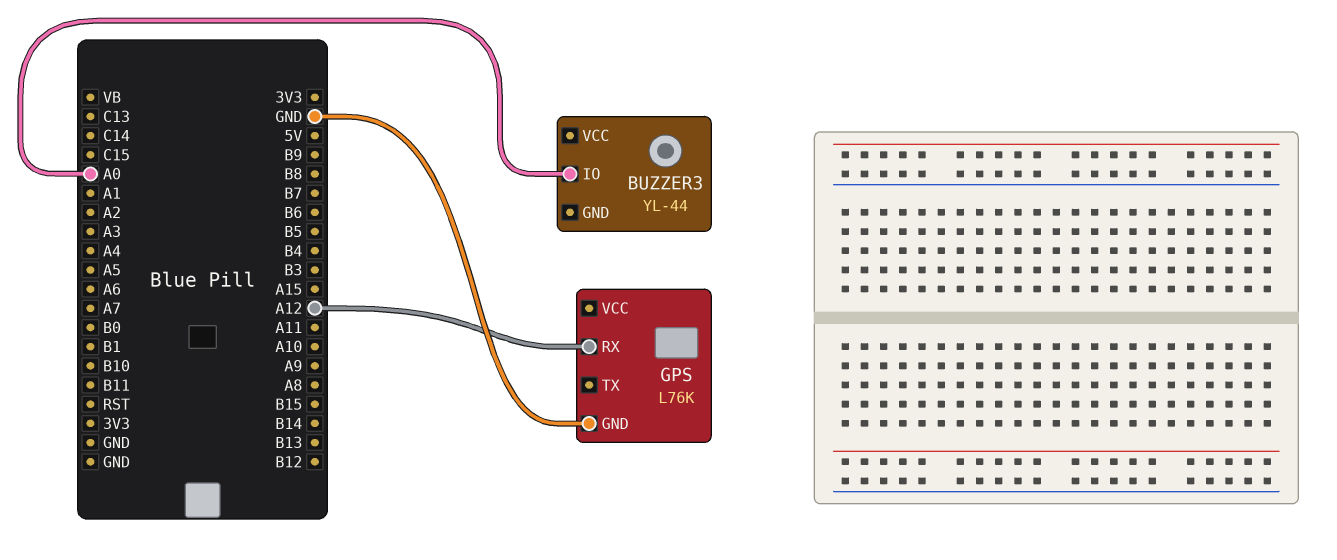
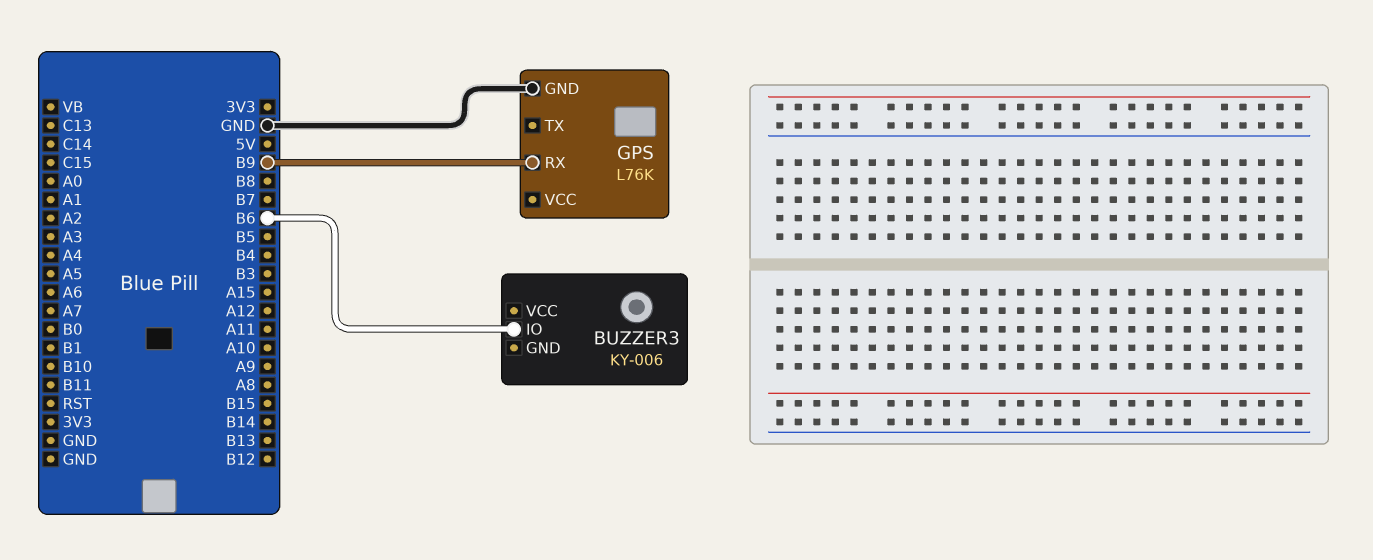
BUZZER3: YL-44 -> KY-006
BUZZER3 pin IO: A0 -> B6
GPS pin RX: A12 -> B9

